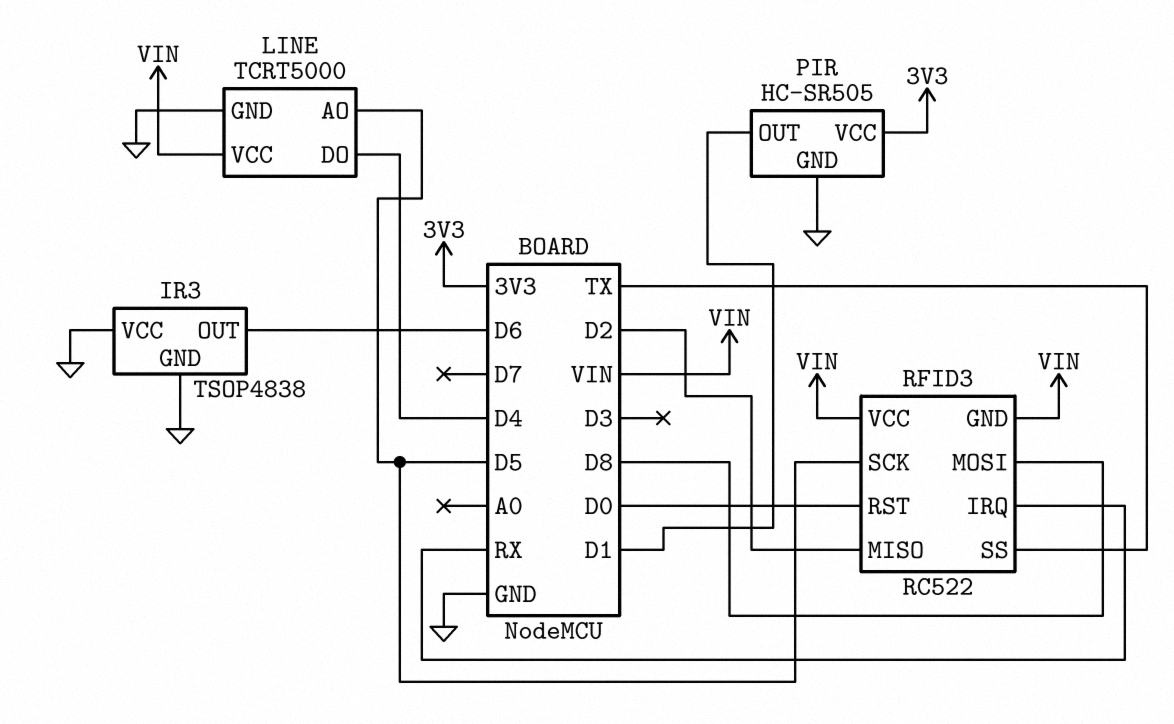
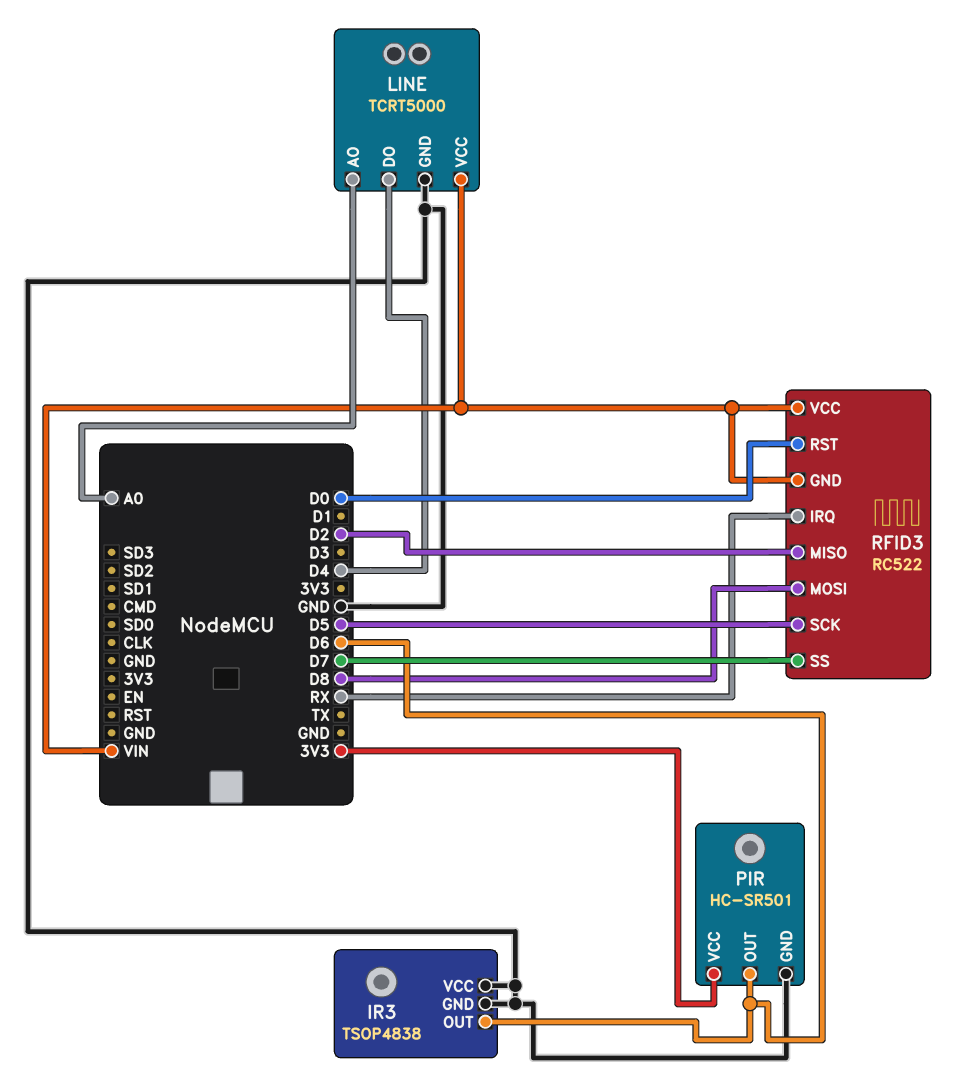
LINE pin AO: D5 -> A0
PIR: HC-SR505 -> HC-SR501
PIR pin OUT: D1 -> D6
RFID3 pin SS: TX -> D7

